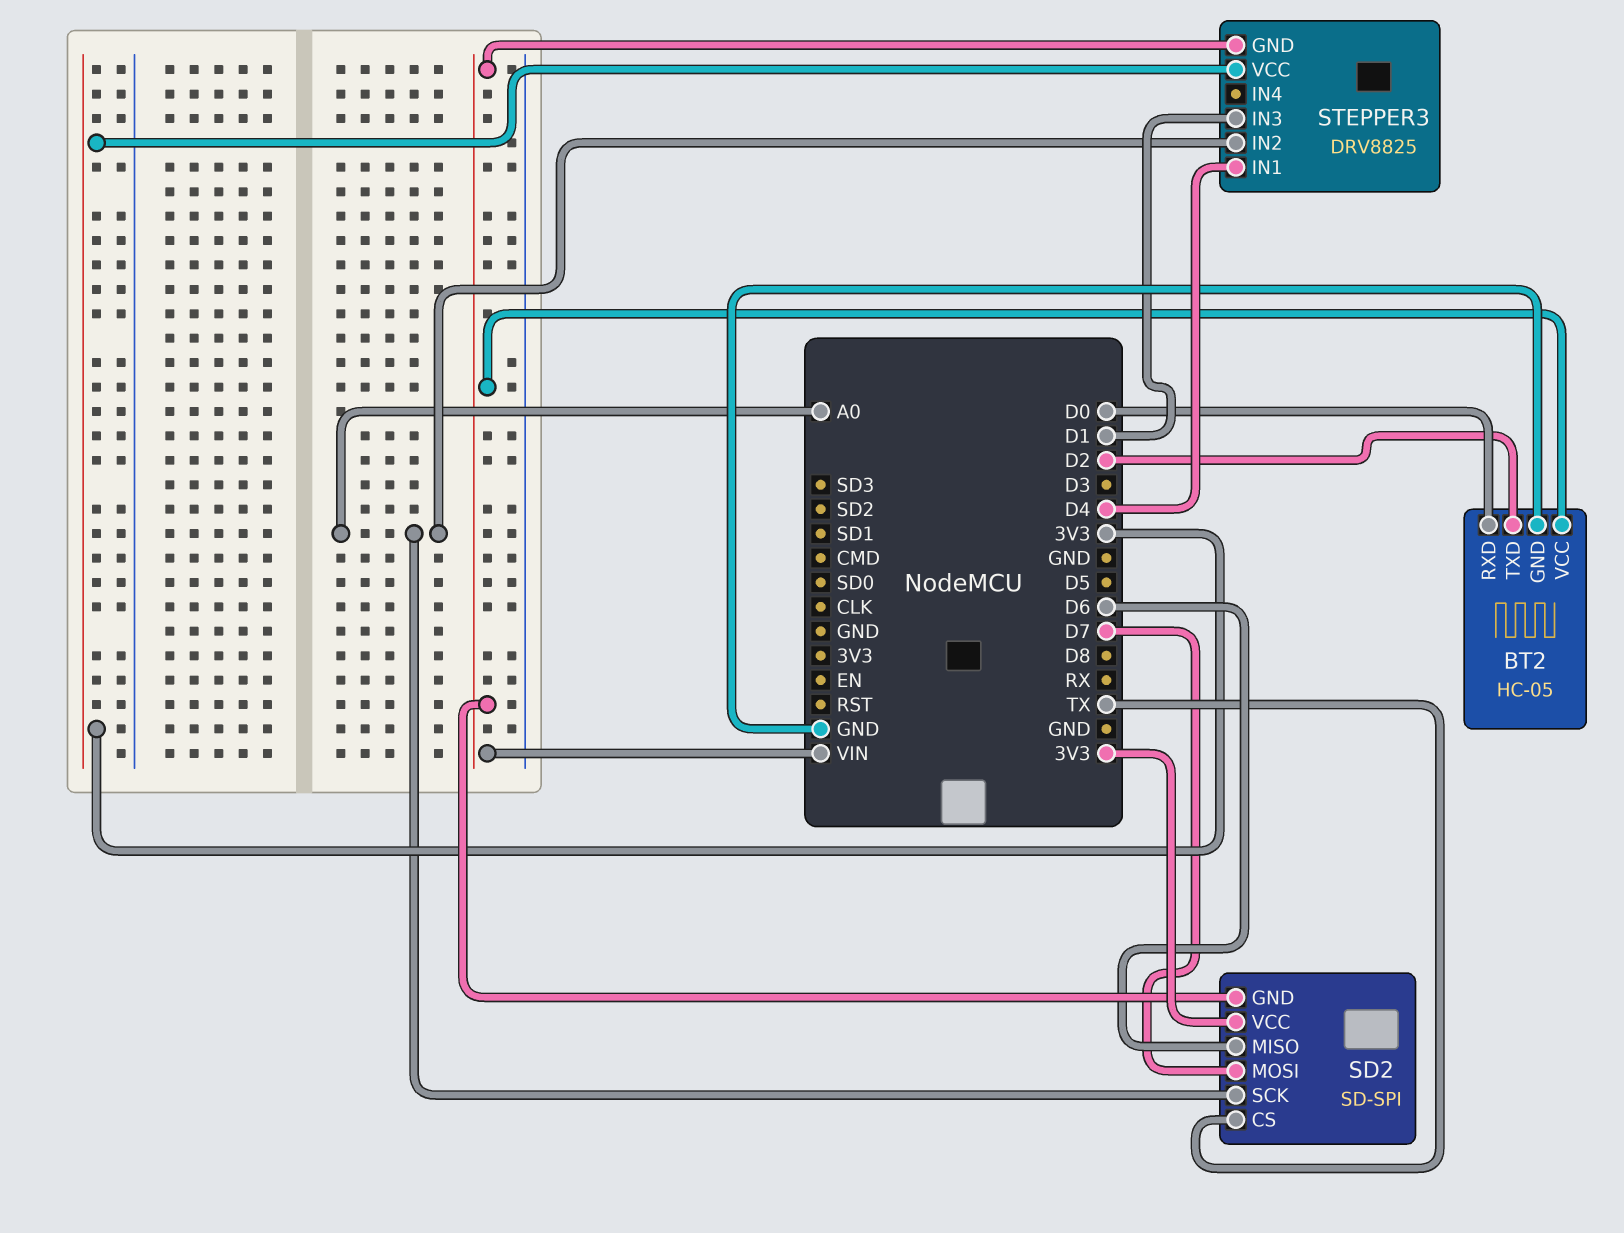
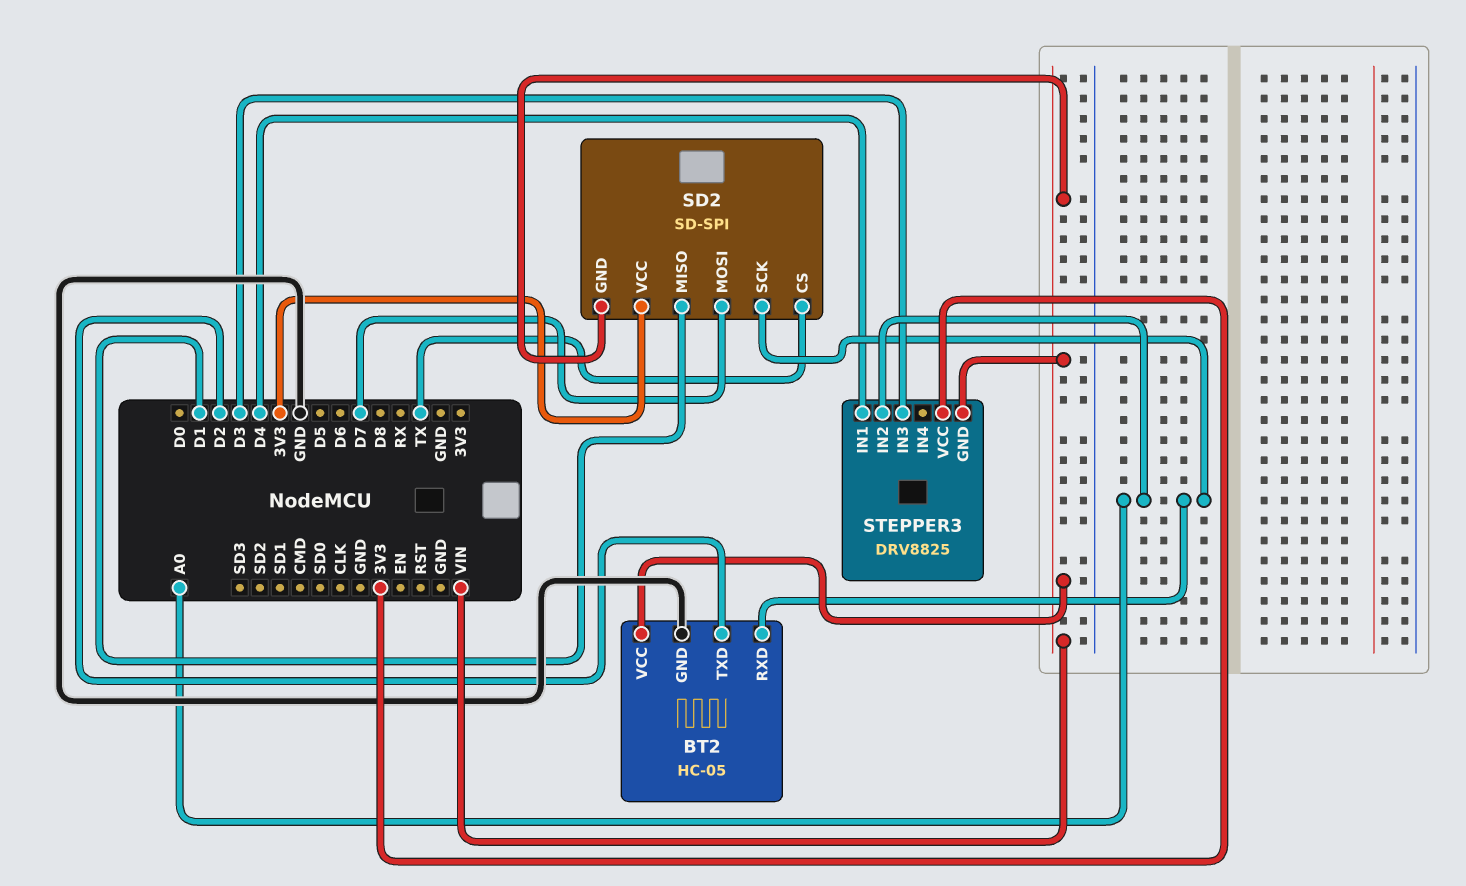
BT2 pin RXD: D0 -> A0
SD2 pin MISO: D6 -> D1
STEPPER3 pin IN3: D1 -> D3

